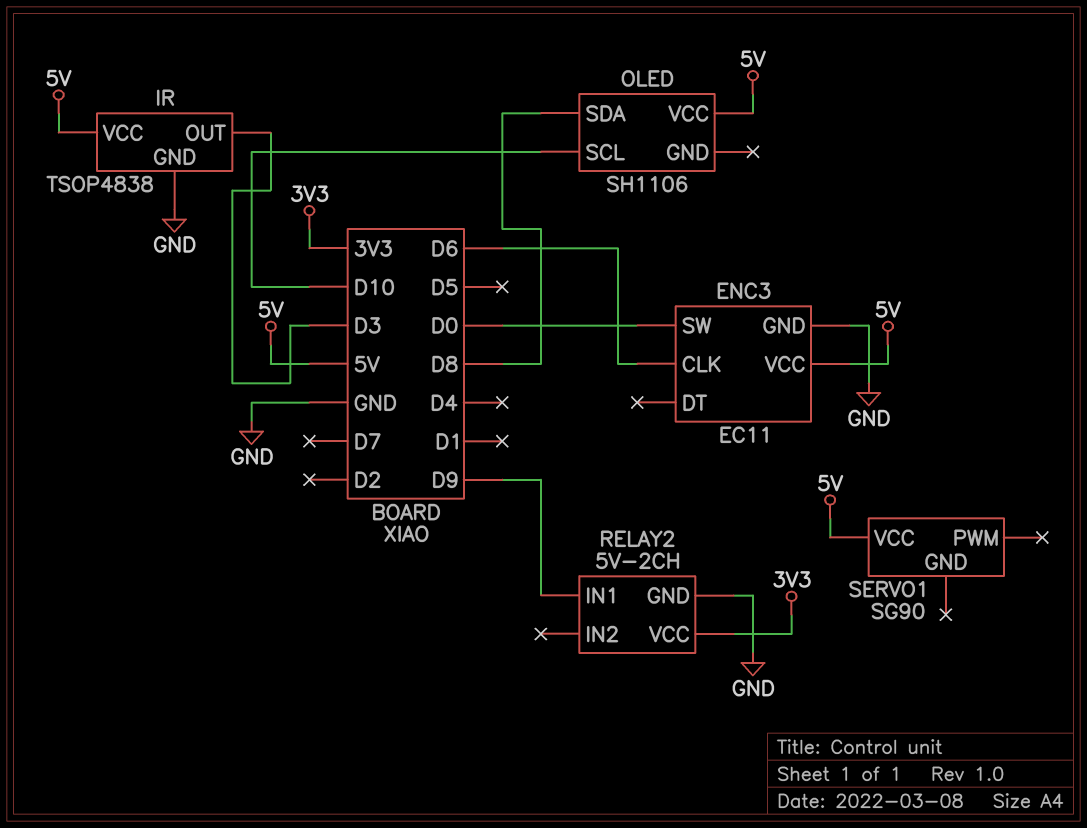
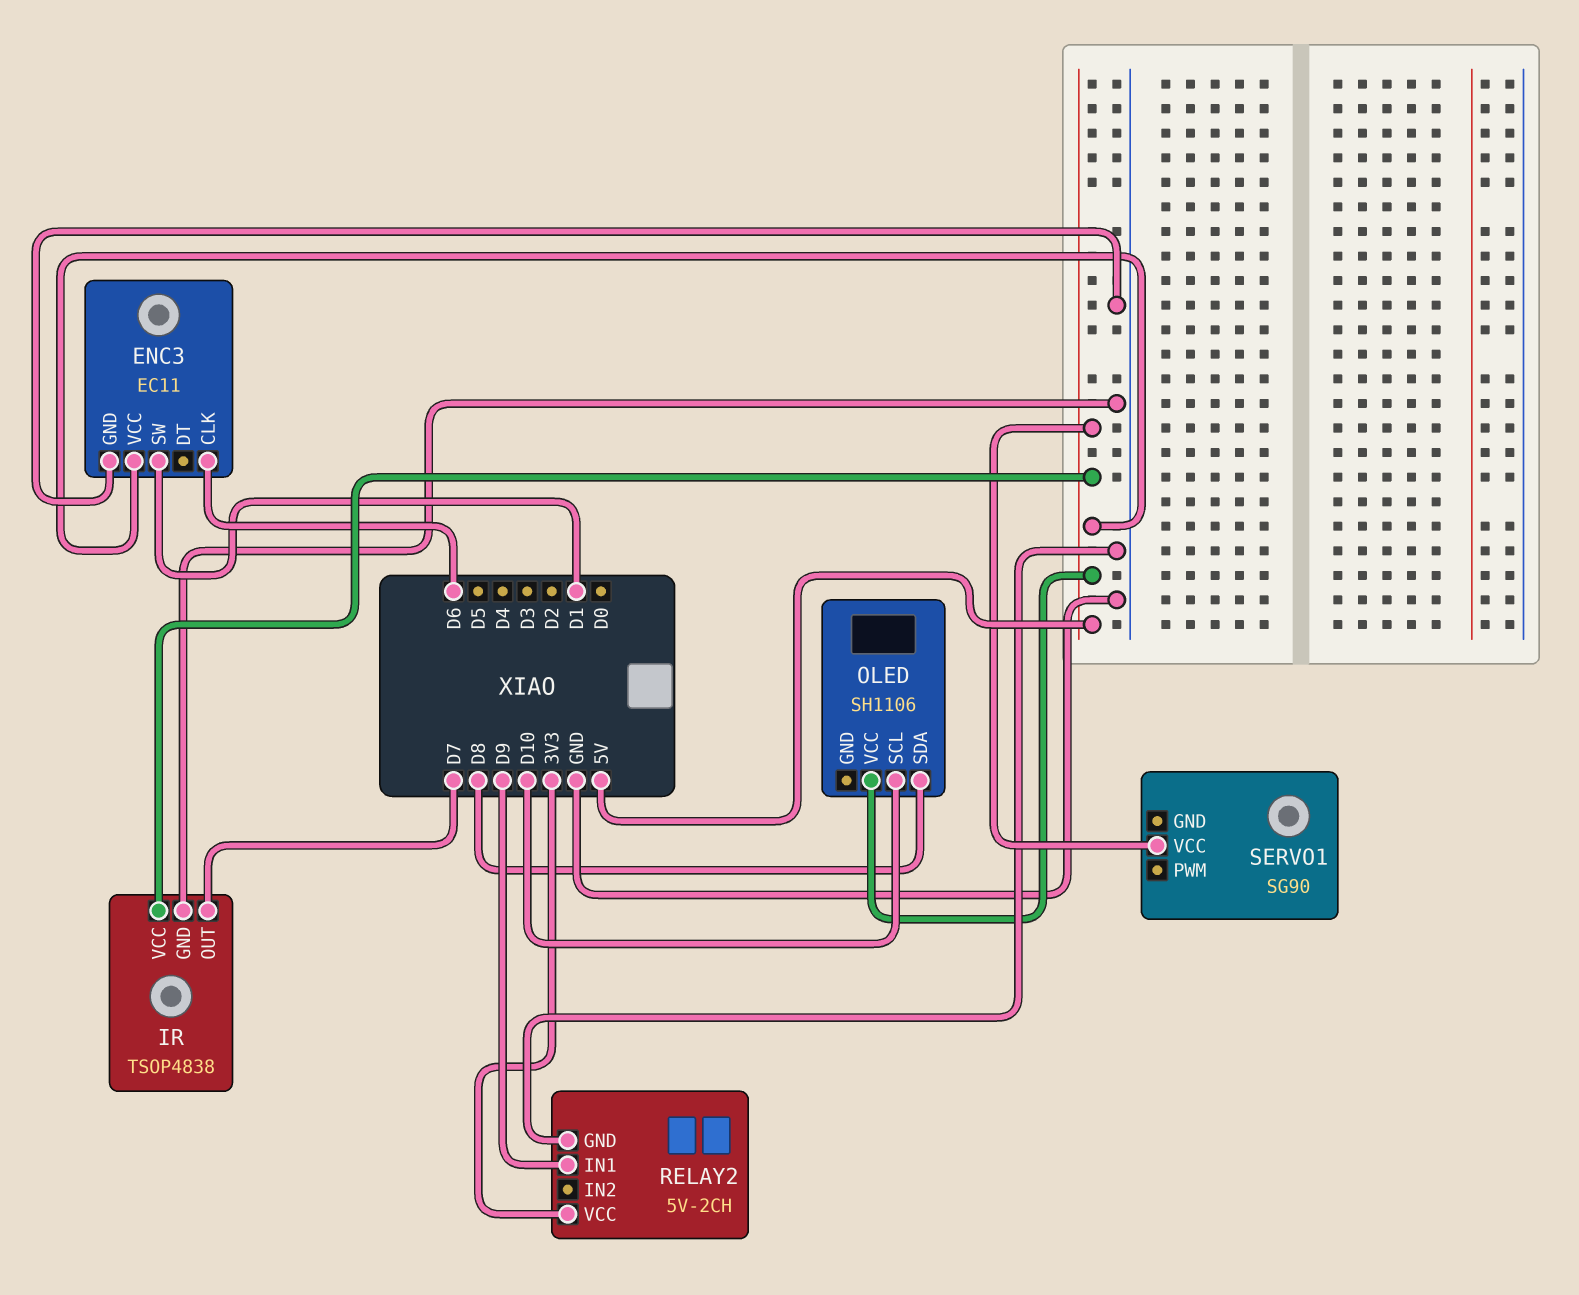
ENC3 pin SW: D0 -> D1
IR pin OUT: D3 -> D7

